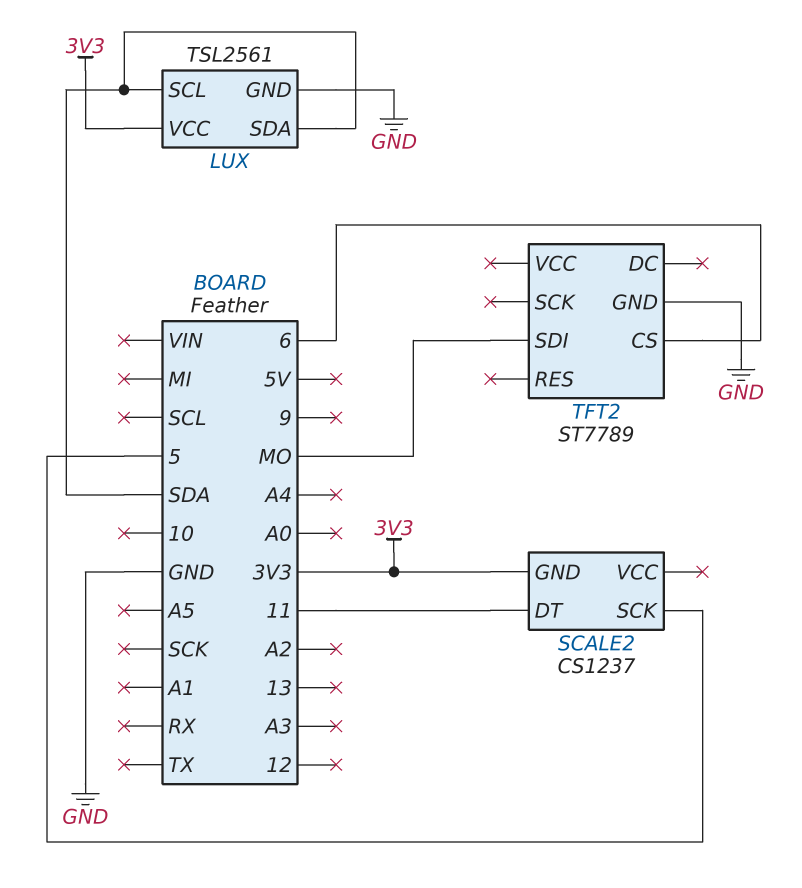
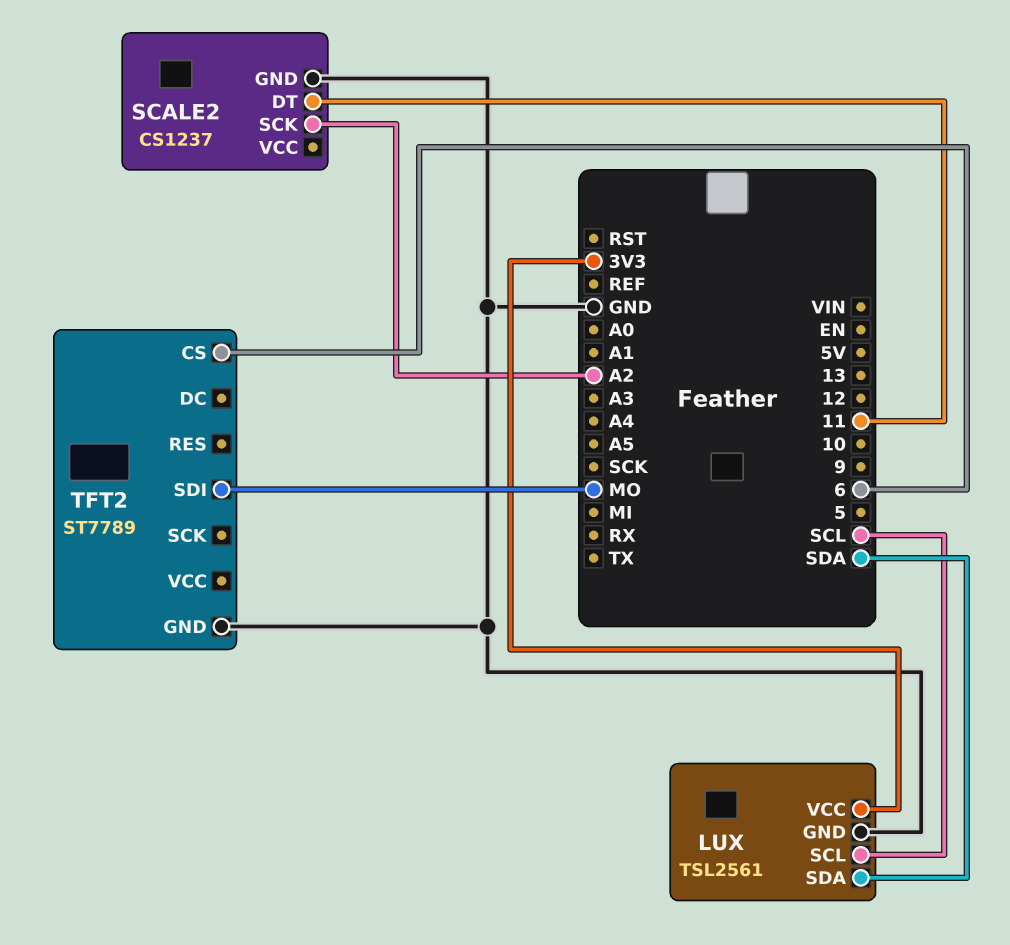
LUX pin SCL: SDA -> SCL
SCALE2 pin GND: 3V3 -> GND
SCALE2 pin SCK: 5 -> A2

